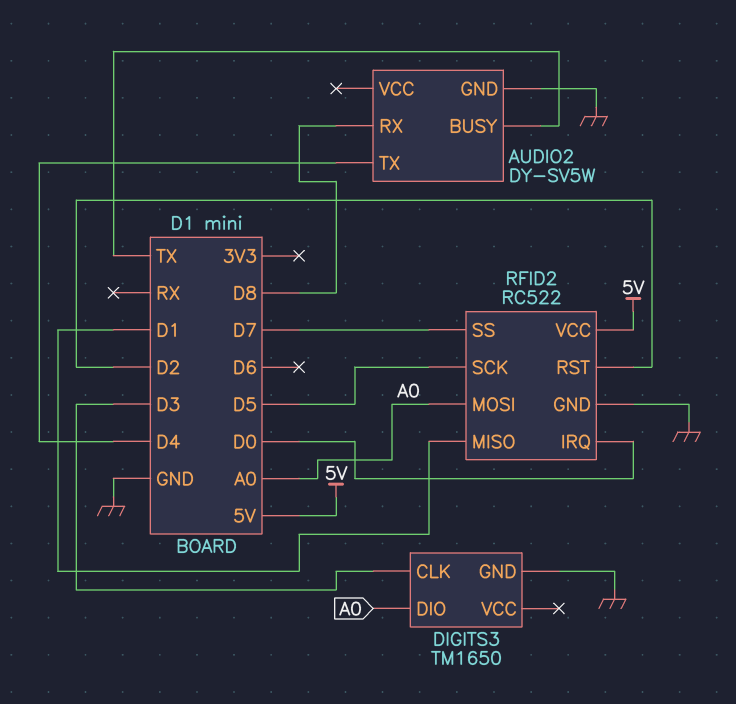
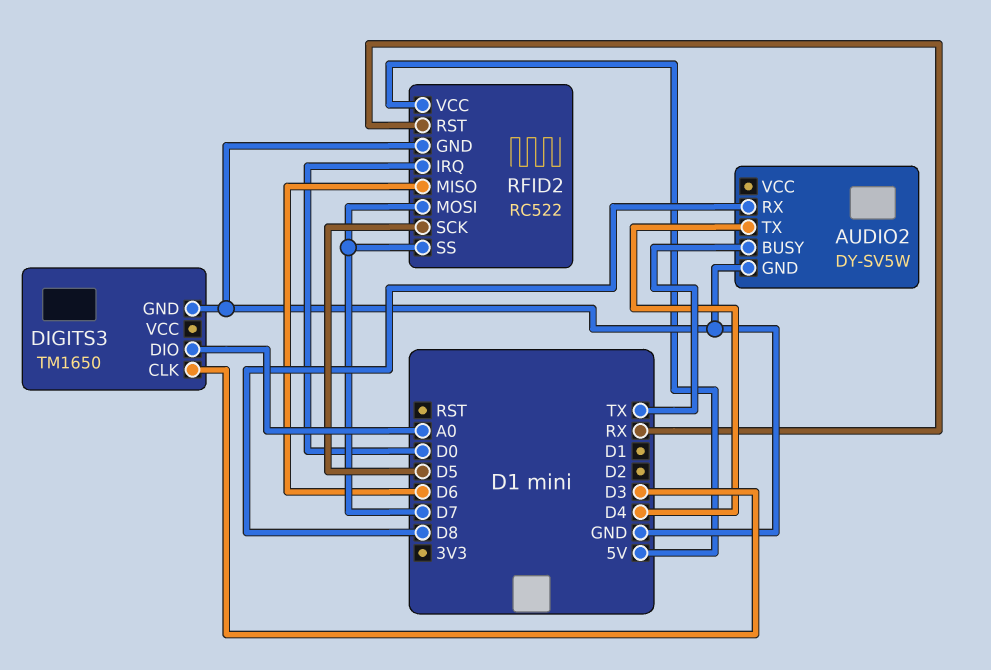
RFID2 pin MISO: D1 -> D6
RFID2 pin MOSI: A0 -> D7
RFID2 pin RST: D2 -> RX

